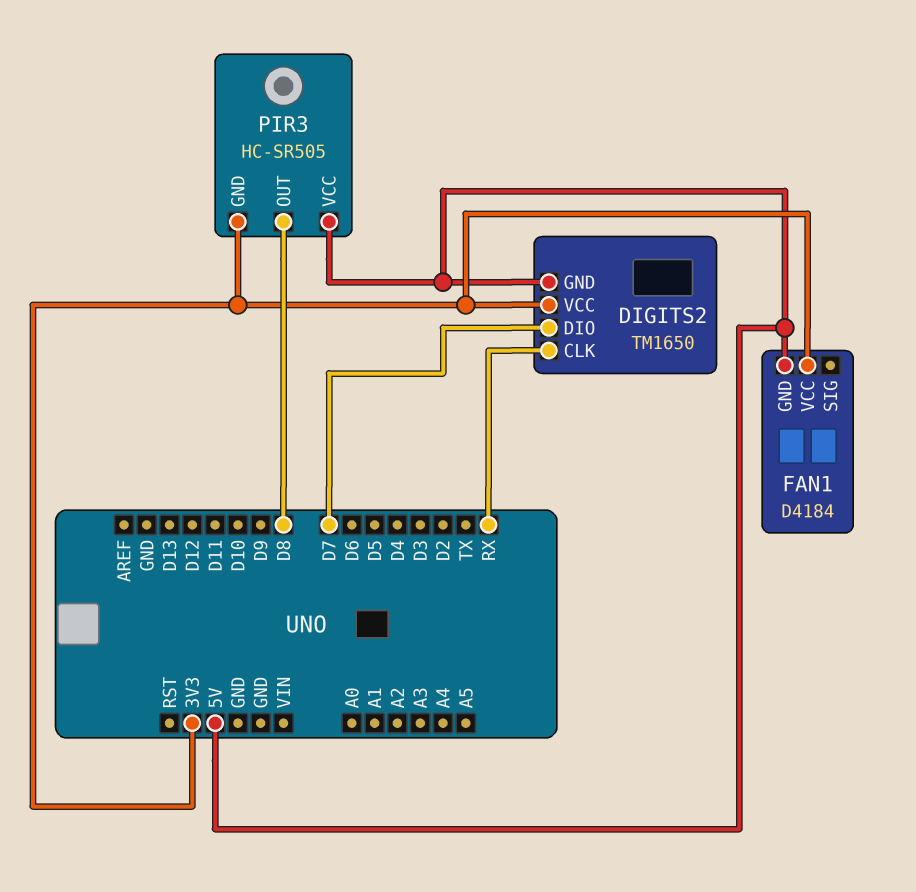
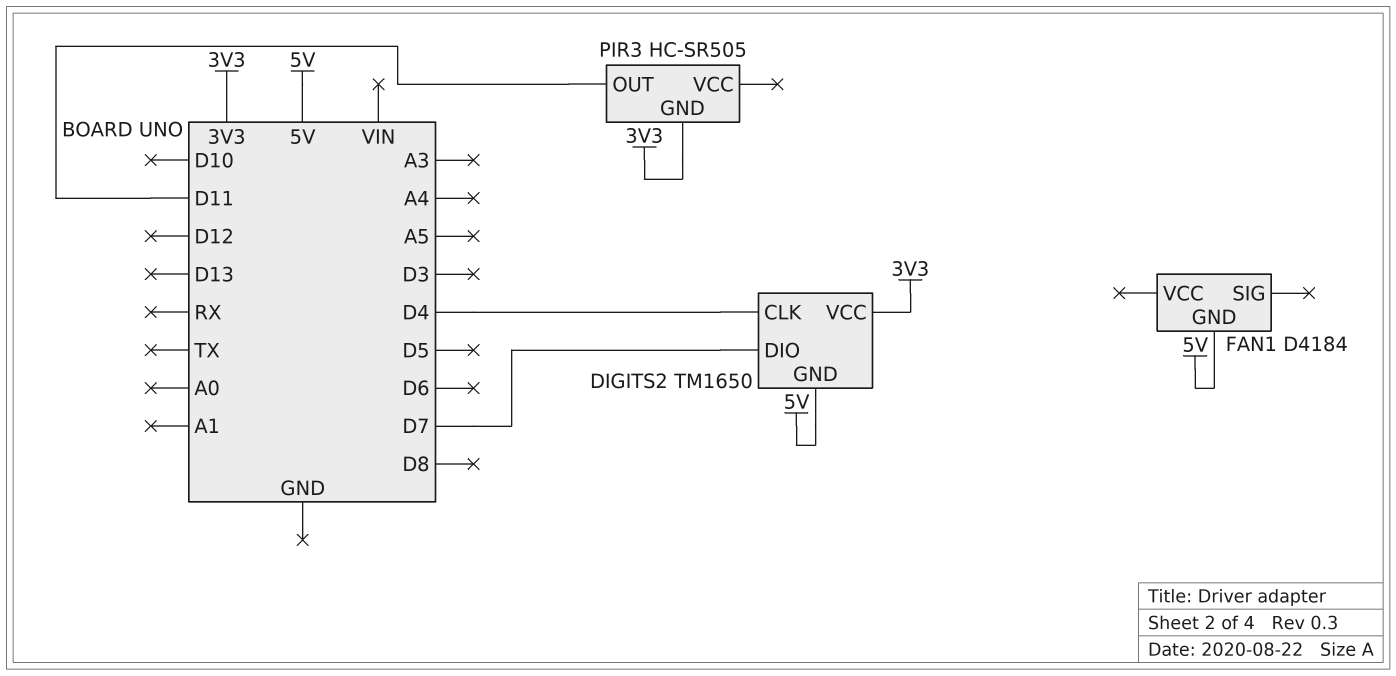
DIGITS2 pin CLK: RX -> D4
FAN1 pin VCC: 3V3 -> none
PIR3 pin OUT: D8 -> D11
PIR3 pin VCC: 5V -> none

